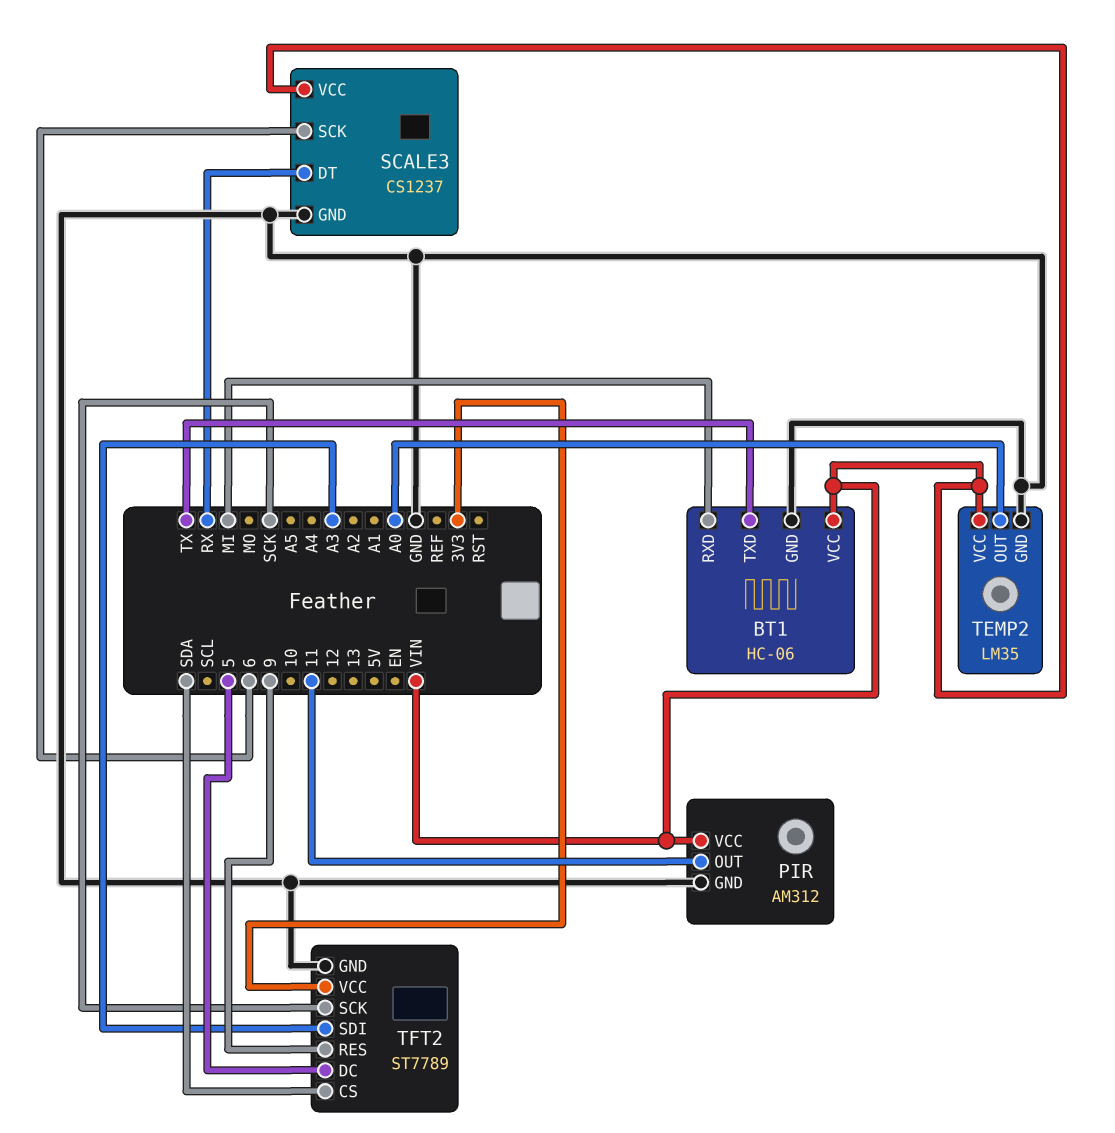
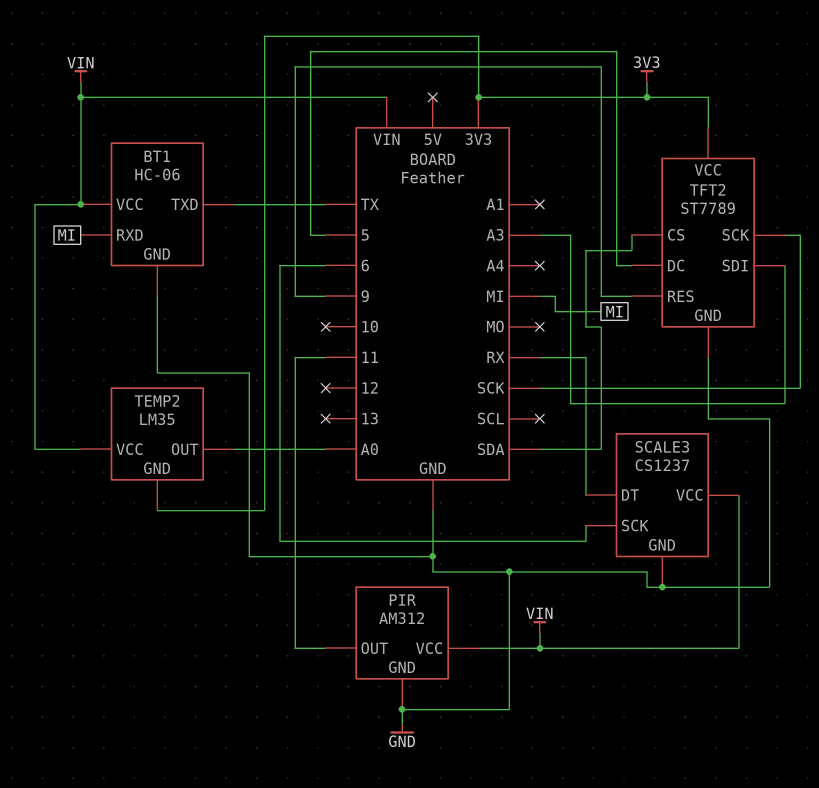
TEMP2 pin GND: GND -> 3V3

